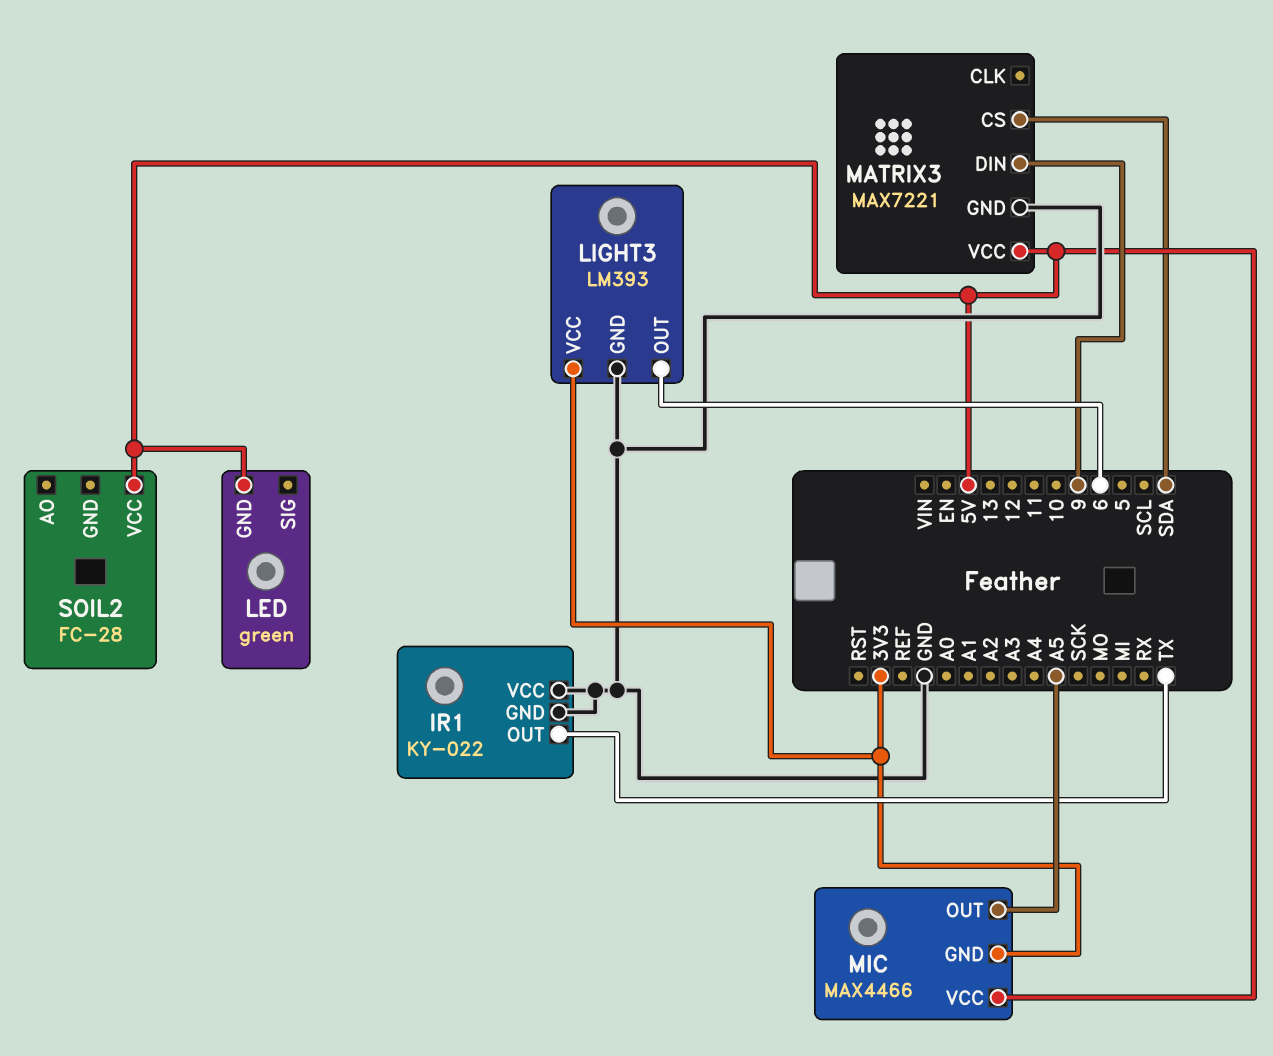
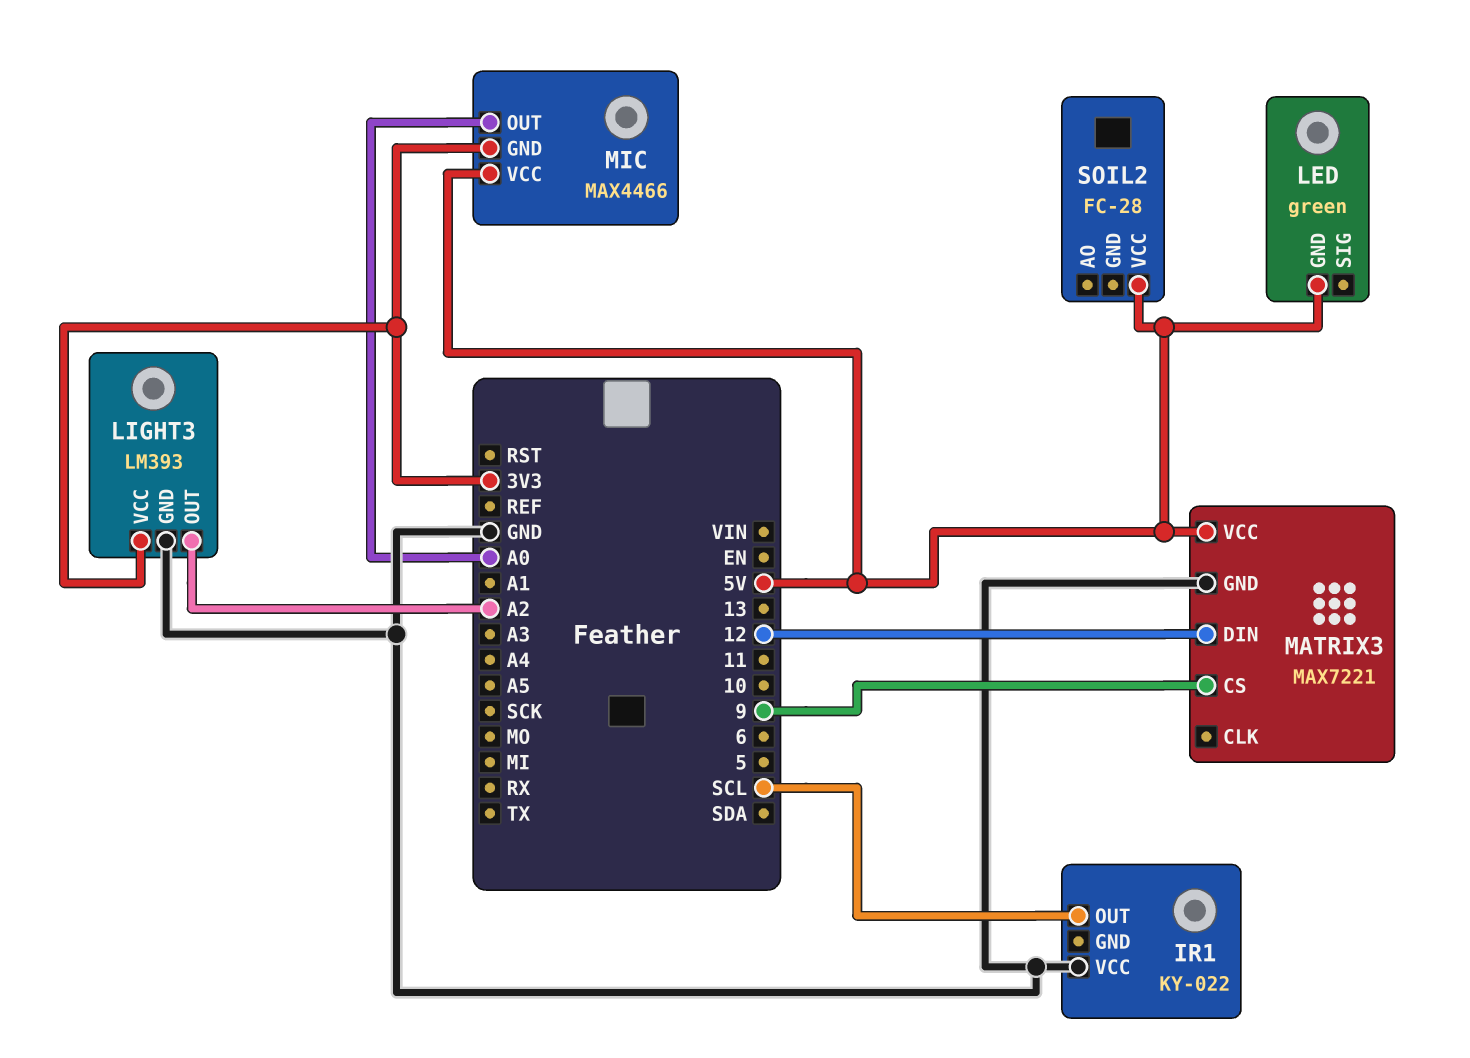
IR1 pin GND: GND -> none
IR1 pin OUT: TX -> SCL
LIGHT3 pin OUT: 6 -> A2
MATRIX3 pin CS: SDA -> 9
MATRIX3 pin DIN: 9 -> 12
MIC pin OUT: A5 -> A0

